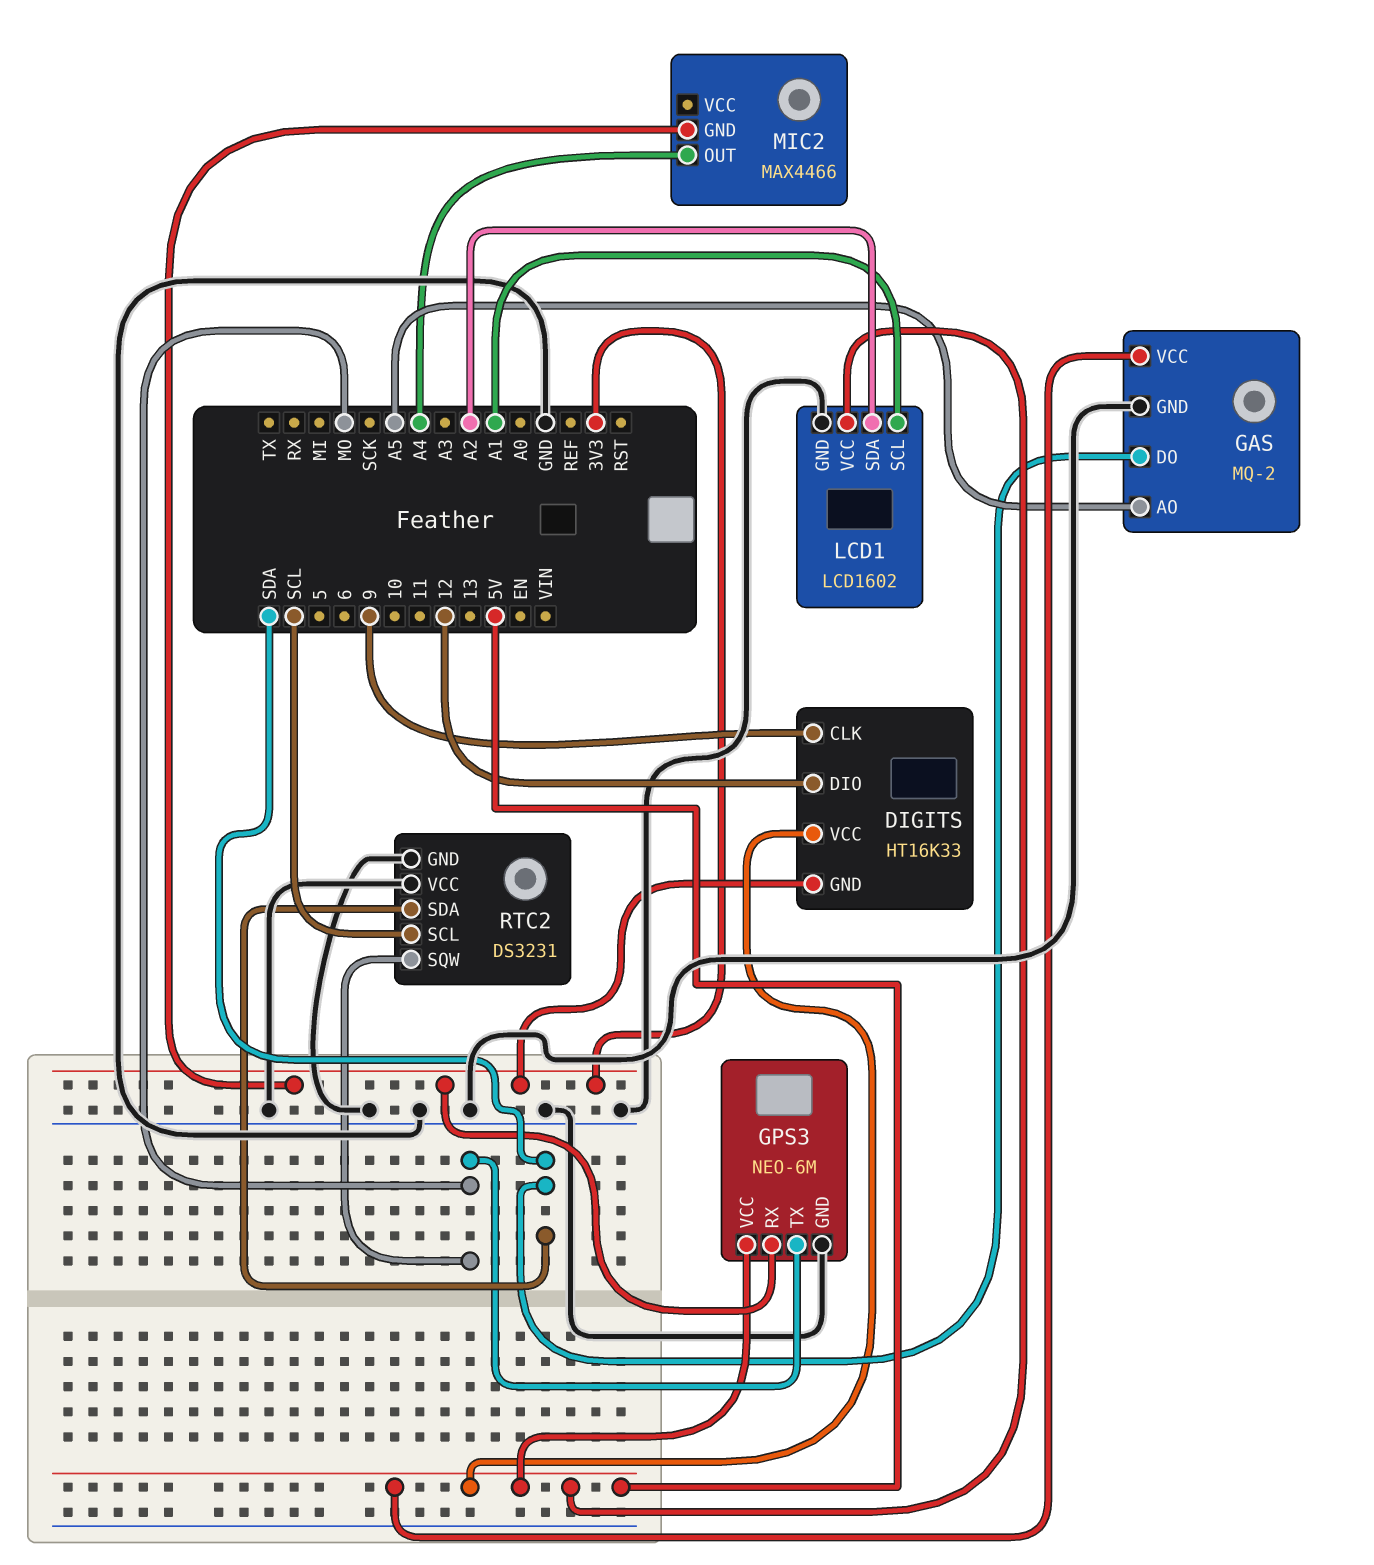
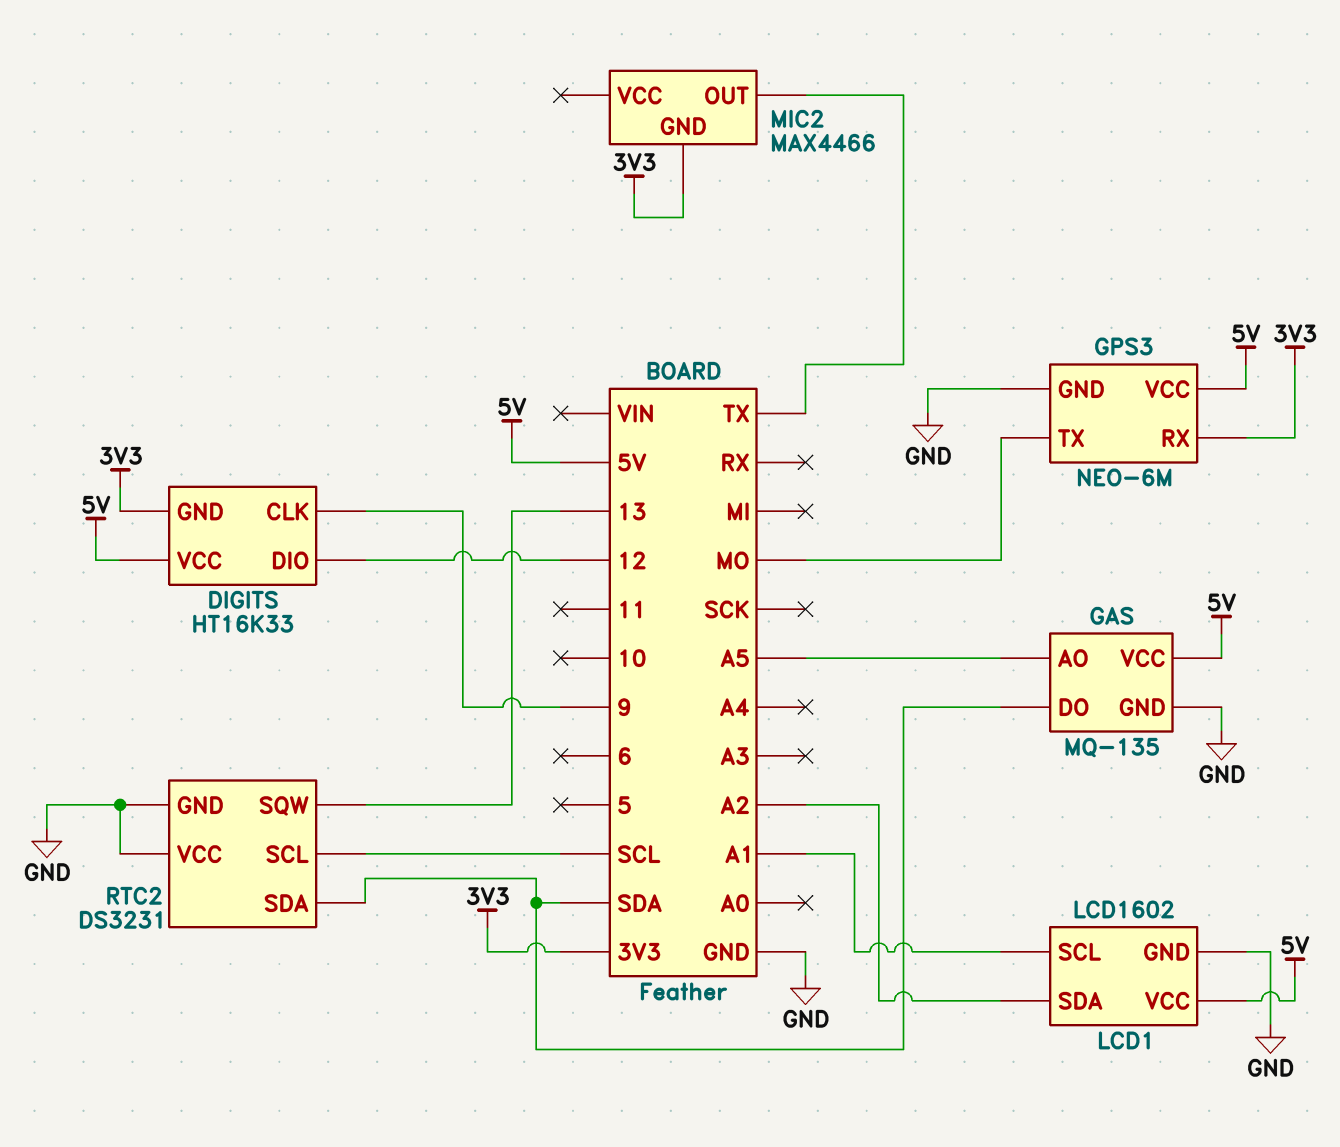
GAS: MQ-2 -> MQ-135
MIC2 pin OUT: A4 -> TX
RTC2 pin SQW: MO -> 13

